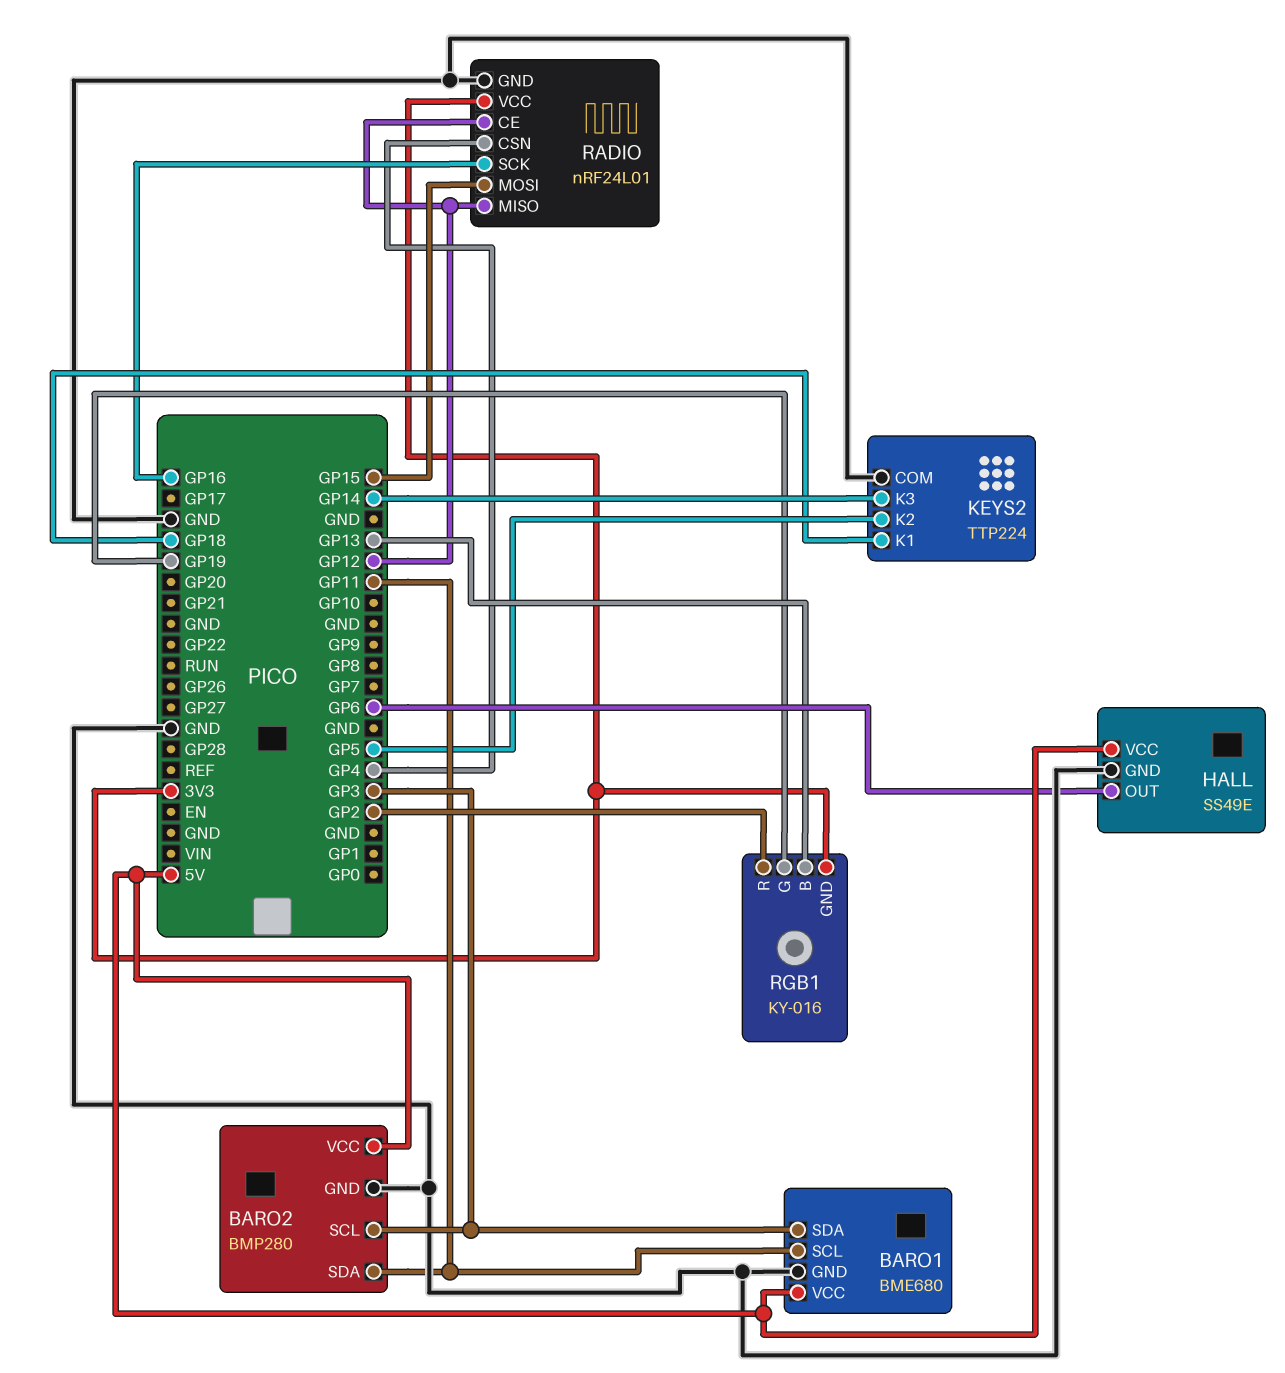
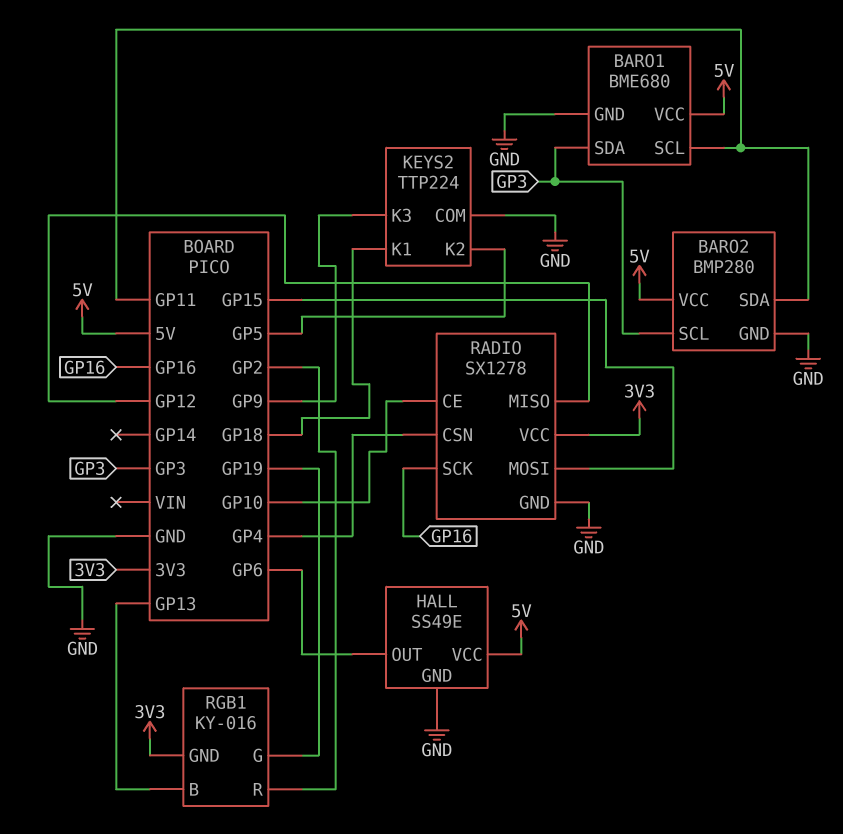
KEYS2 pin K3: GP14 -> GP9
RADIO: nRF24L01 -> SX1278
RADIO pin CE: GP12 -> GP10

